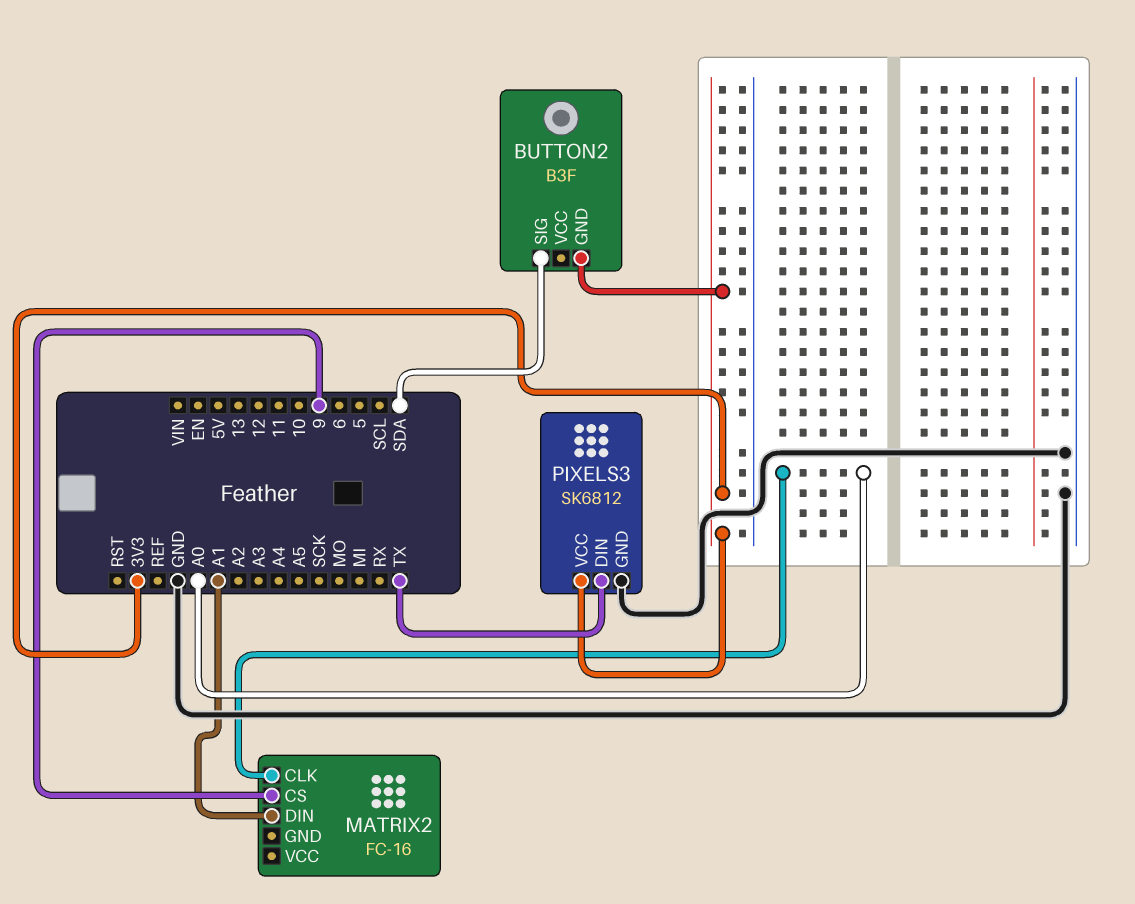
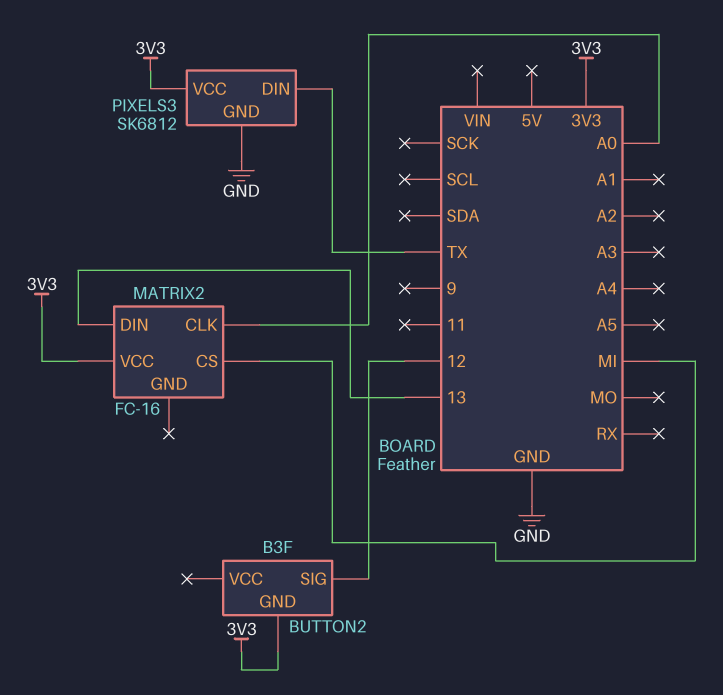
BUTTON2 pin SIG: SDA -> 12
MATRIX2 pin CS: 9 -> MI
MATRIX2 pin DIN: A1 -> 13
MATRIX2 pin VCC: none -> 3V3

